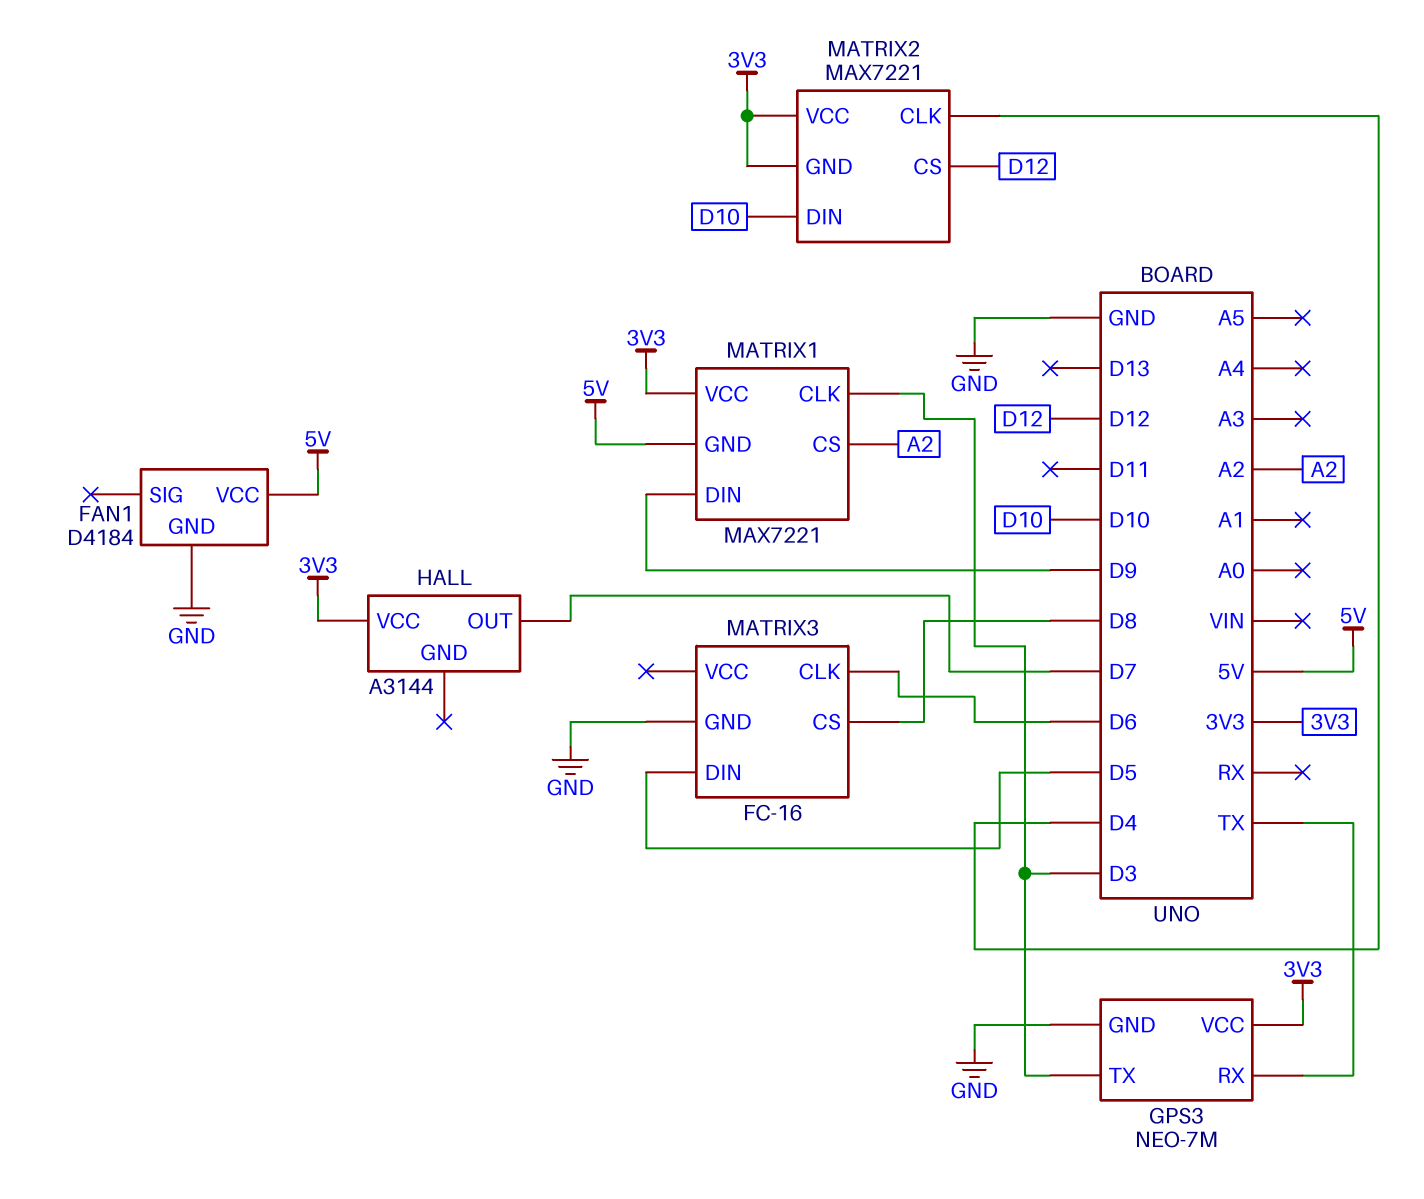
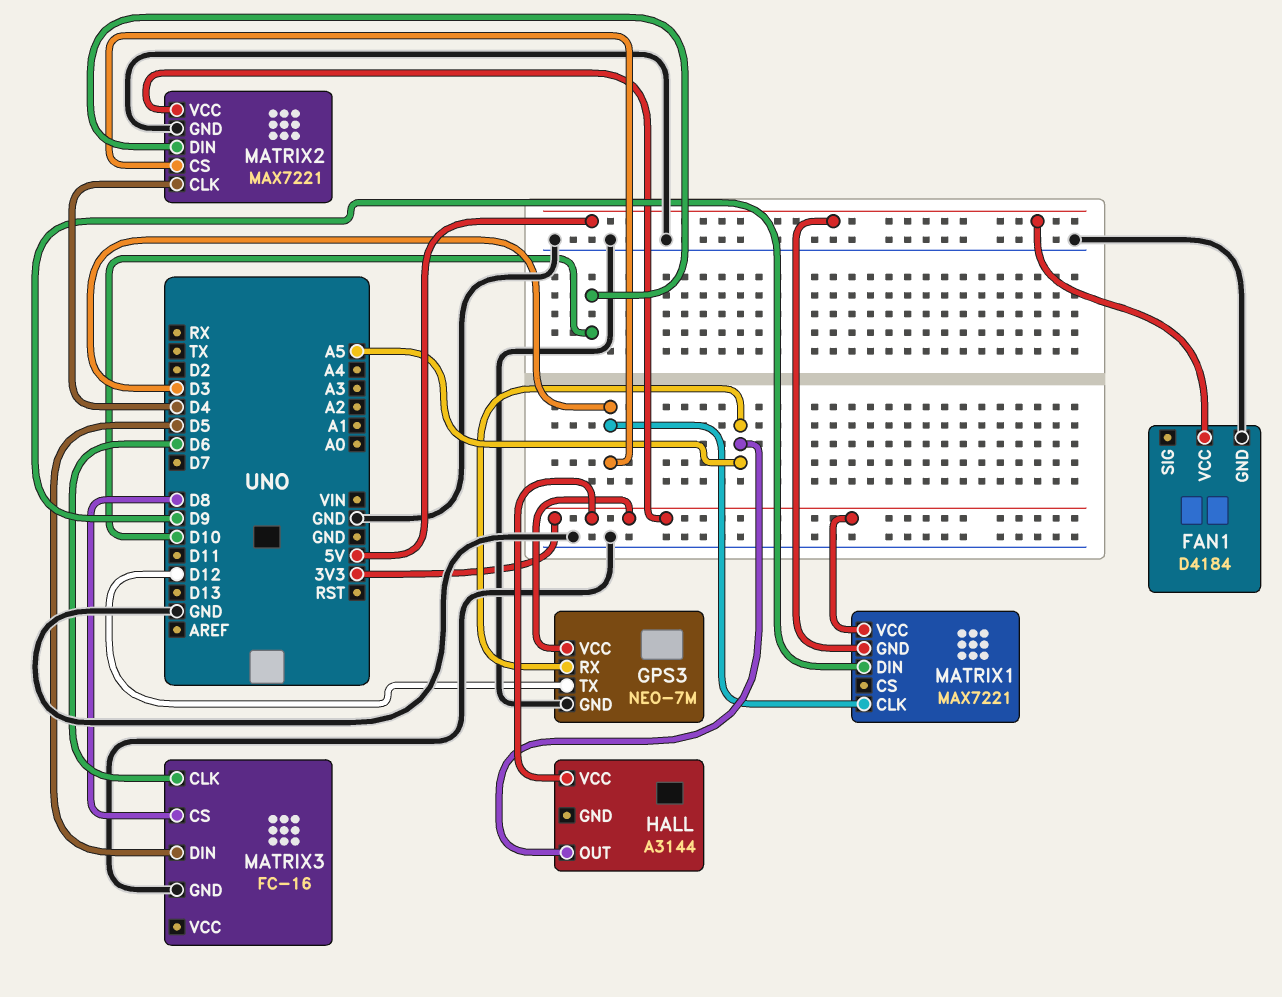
GPS3 pin RX: TX -> A5
GPS3 pin TX: D3 -> D12
HALL pin OUT: D7 -> A5
MATRIX1 pin CS: A2 -> none
MATRIX2 pin CS: D12 -> D3
MATRIX2 pin GND: 3V3 -> GND

